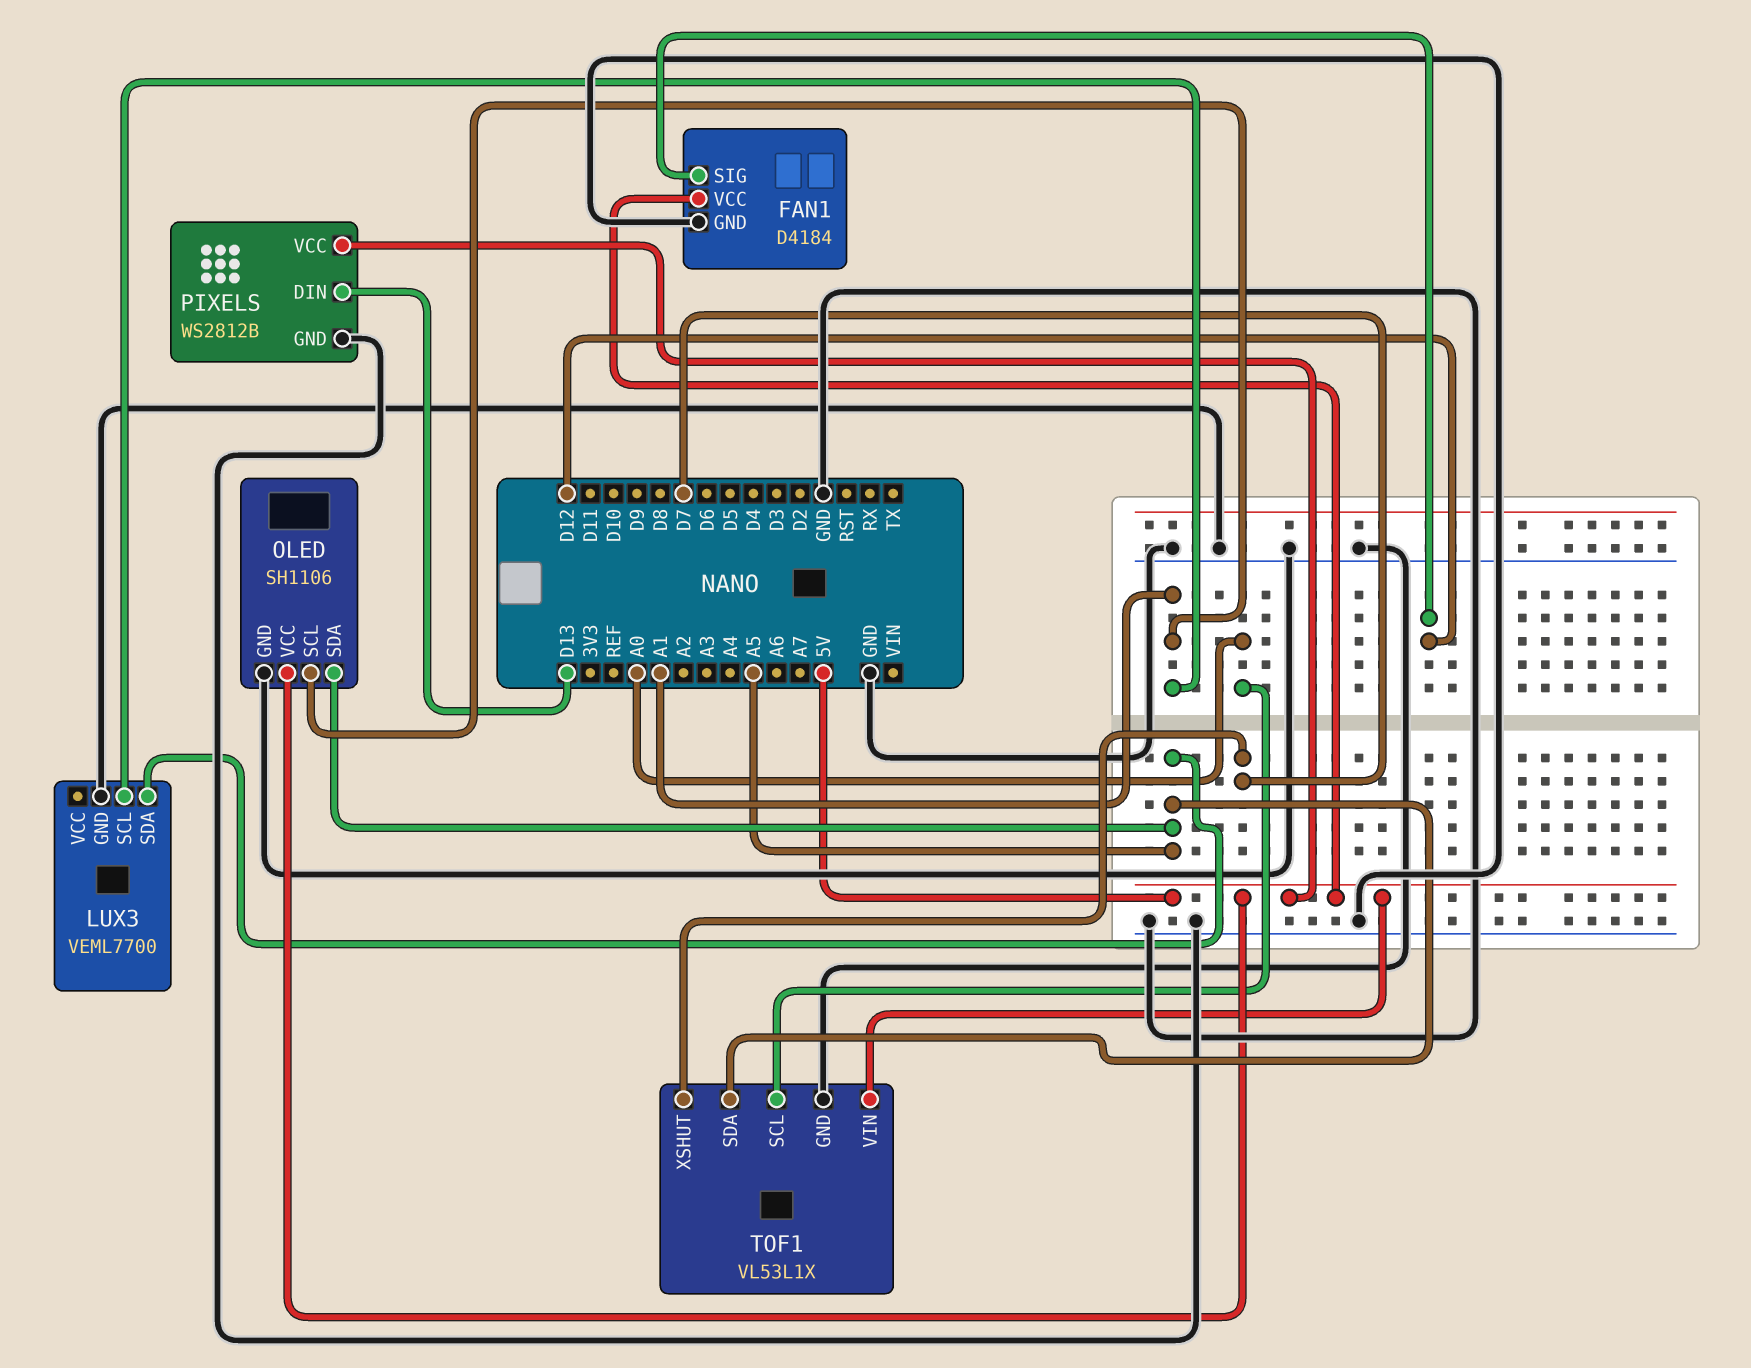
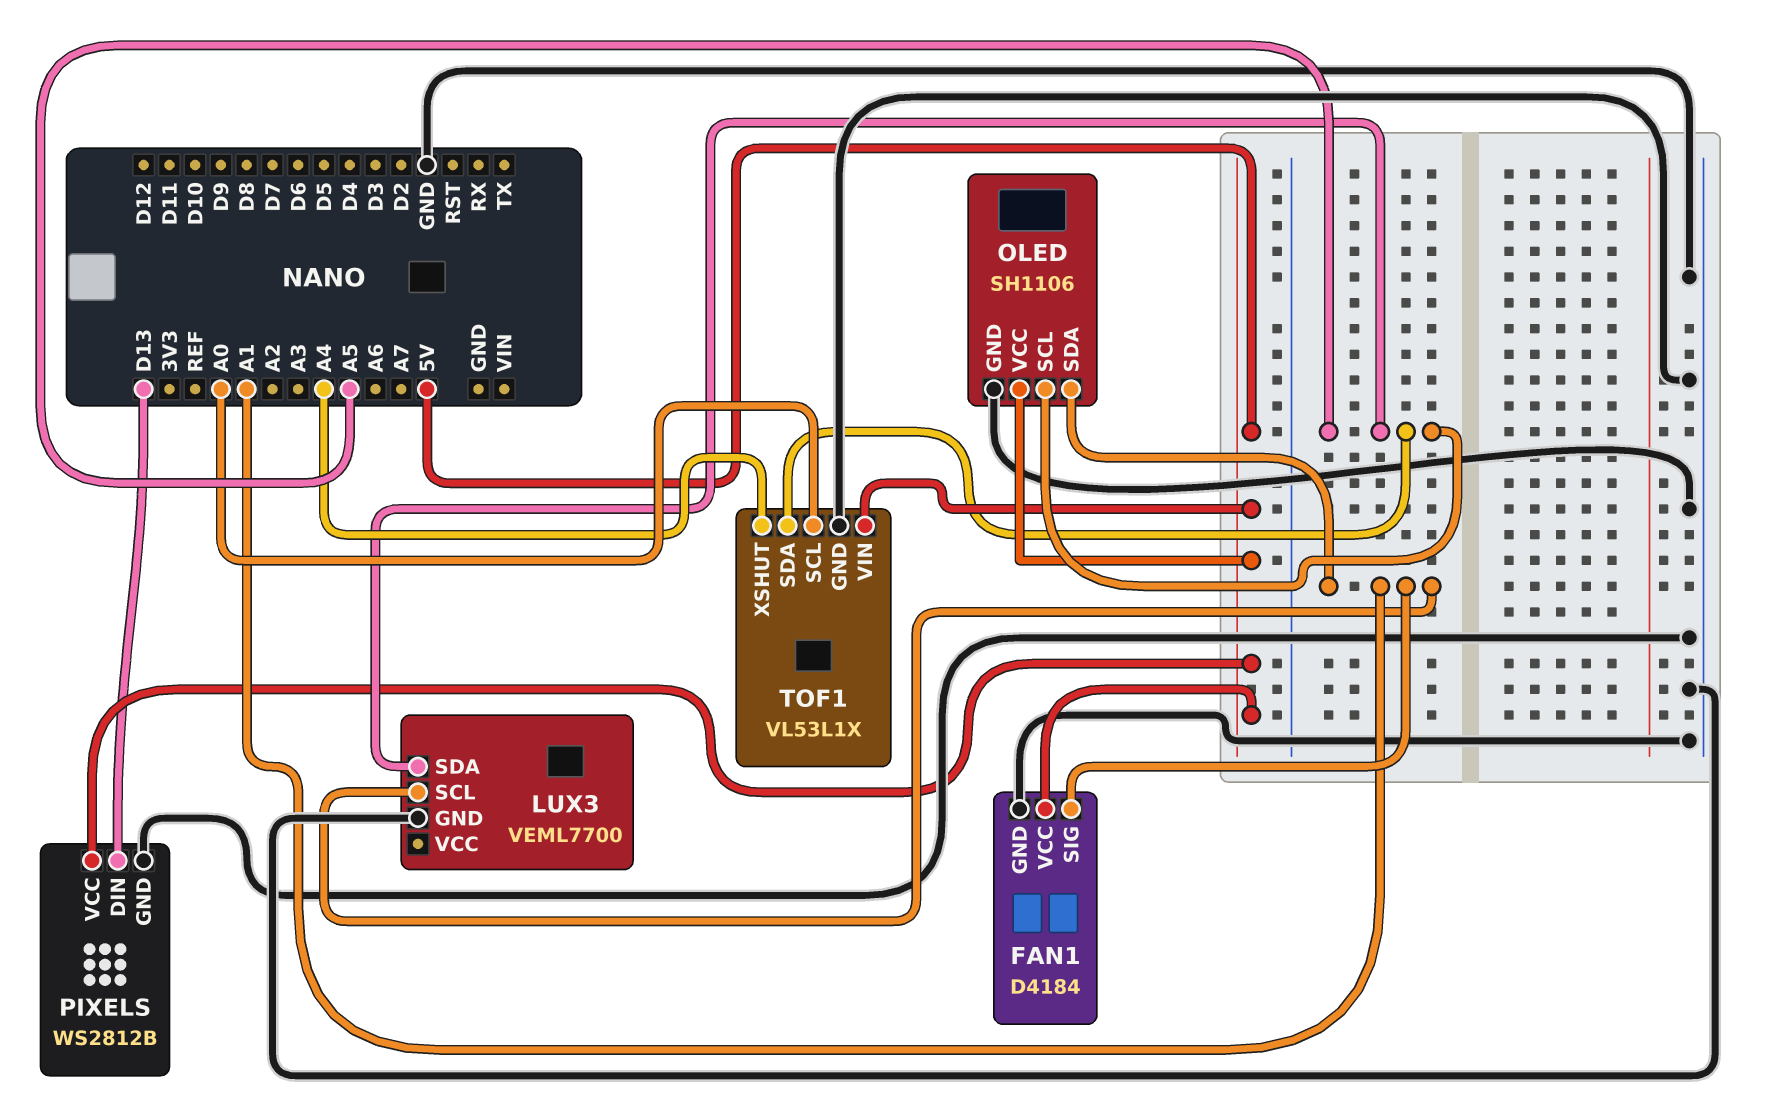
FAN1 pin SIG: D12 -> A1
OLED pin SCL: A1 -> A5
OLED pin SDA: A5 -> A1
TOF1 pin XSHUT: D7 -> A4

